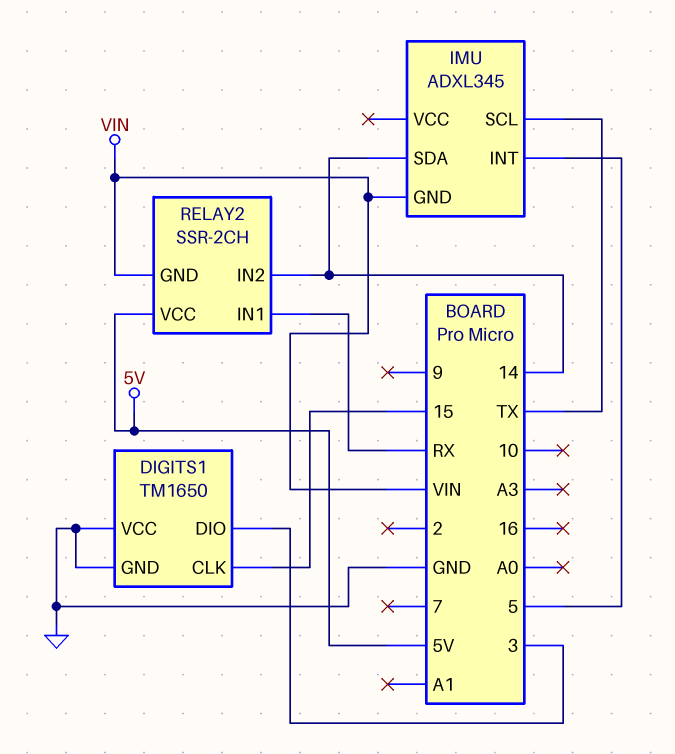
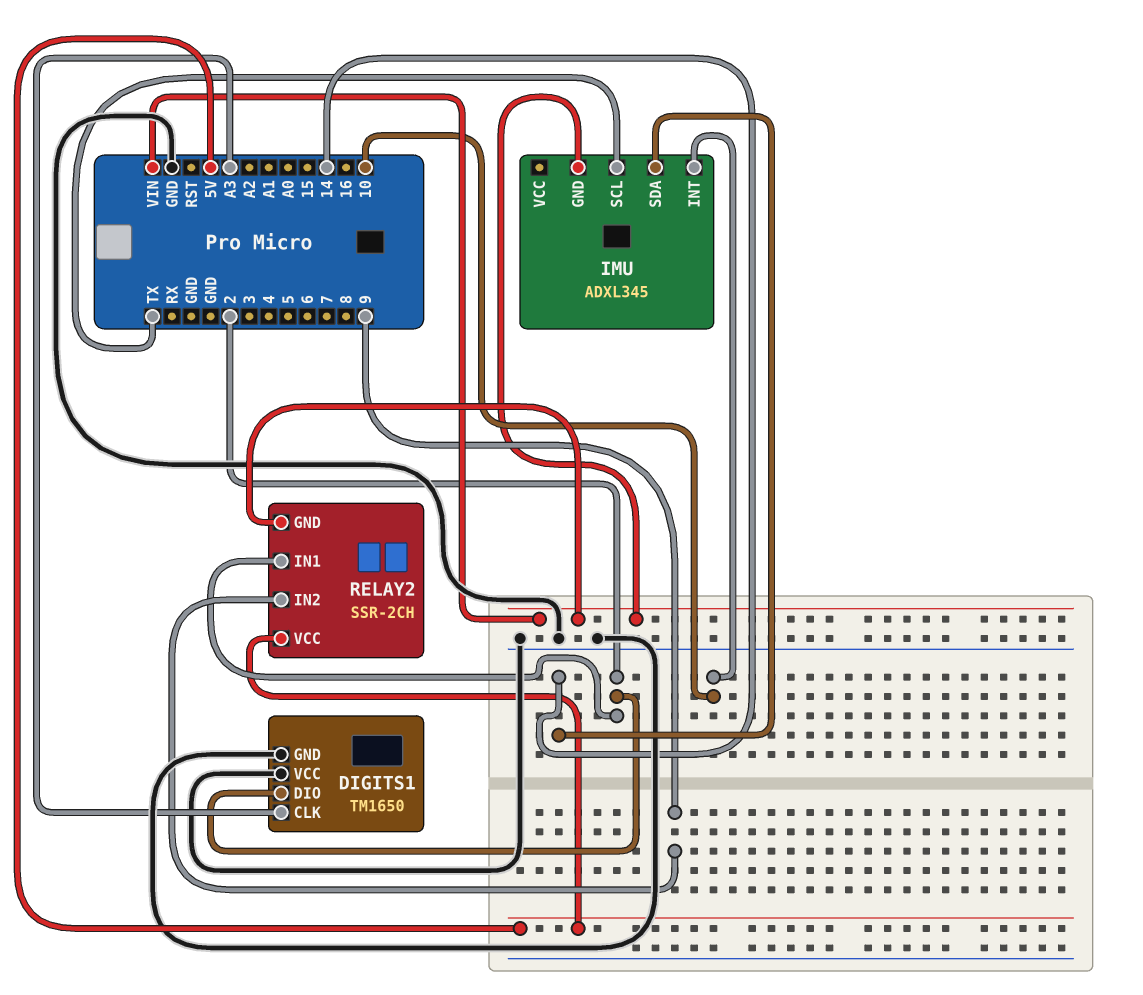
DIGITS1 pin CLK: 15 -> A3
DIGITS1 pin DIO: 3 -> 2
IMU pin INT: 5 -> 10
RELAY2 pin IN1: RX -> 2
RELAY2 pin IN2: 14 -> 9

